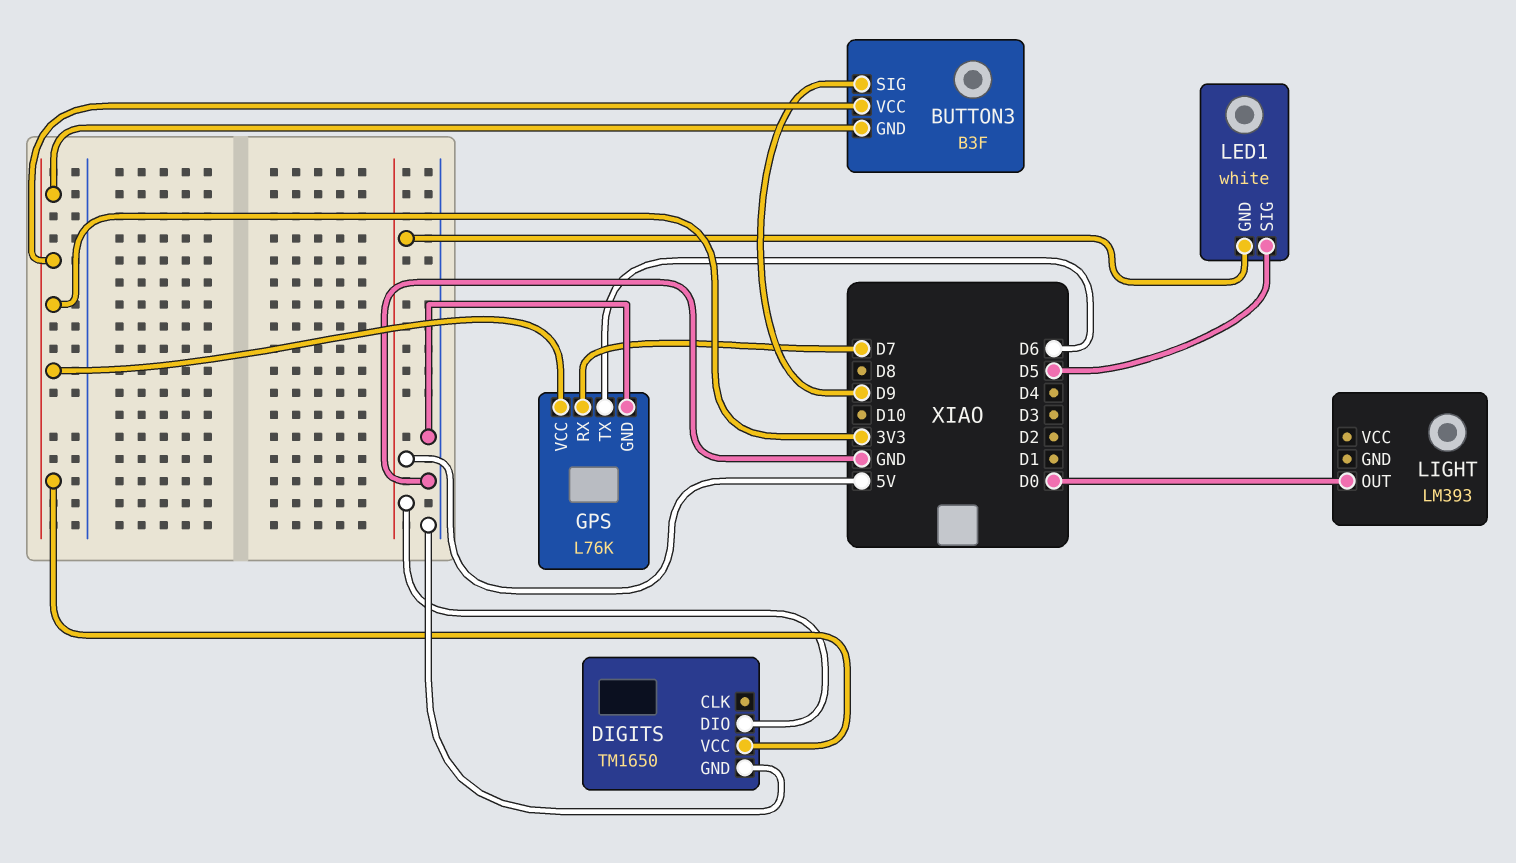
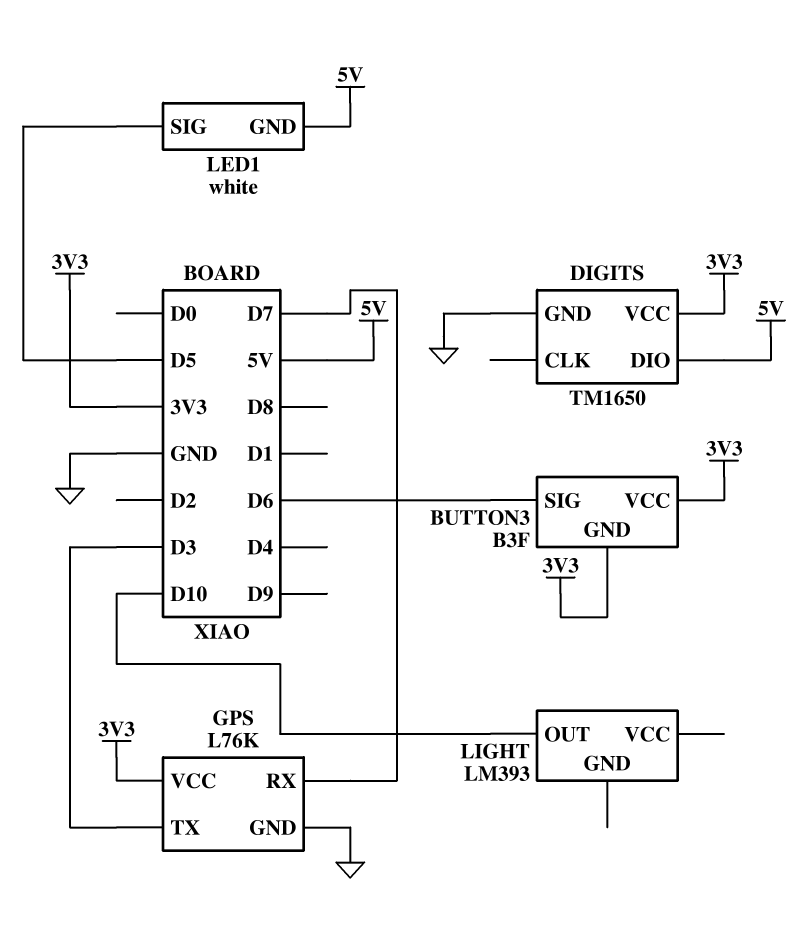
BUTTON3 pin SIG: D9 -> D6
GPS pin TX: D6 -> D3
LIGHT pin OUT: D0 -> D10

